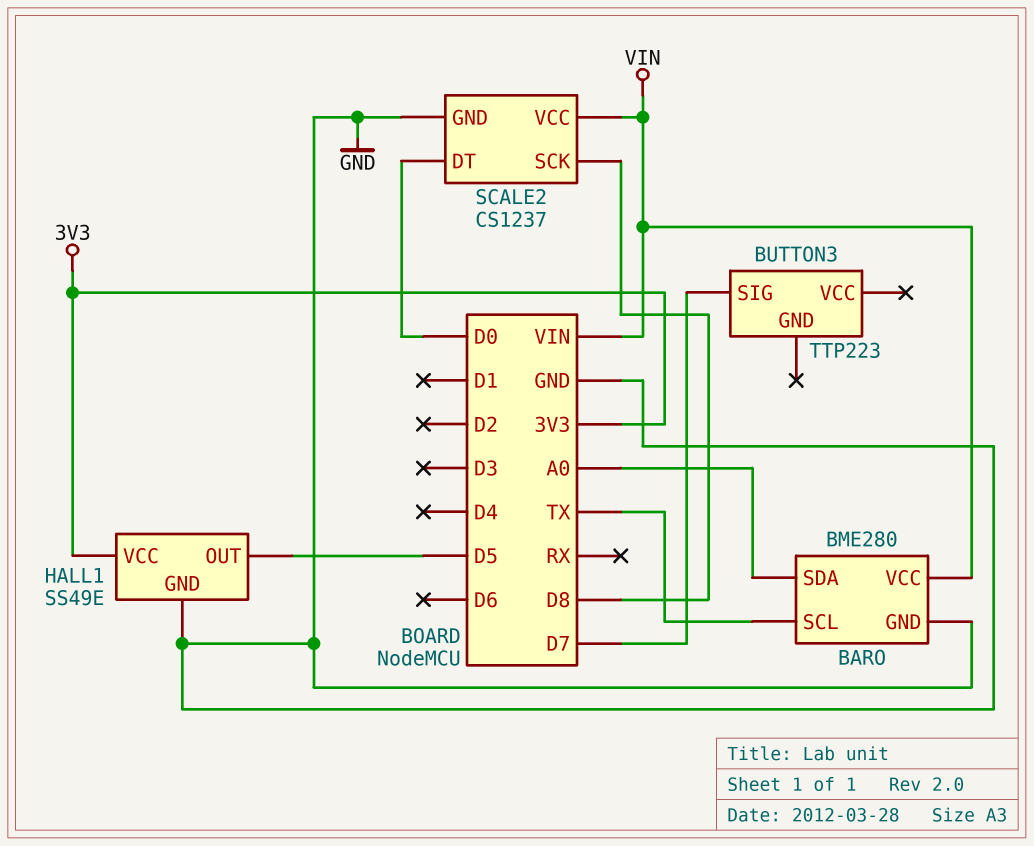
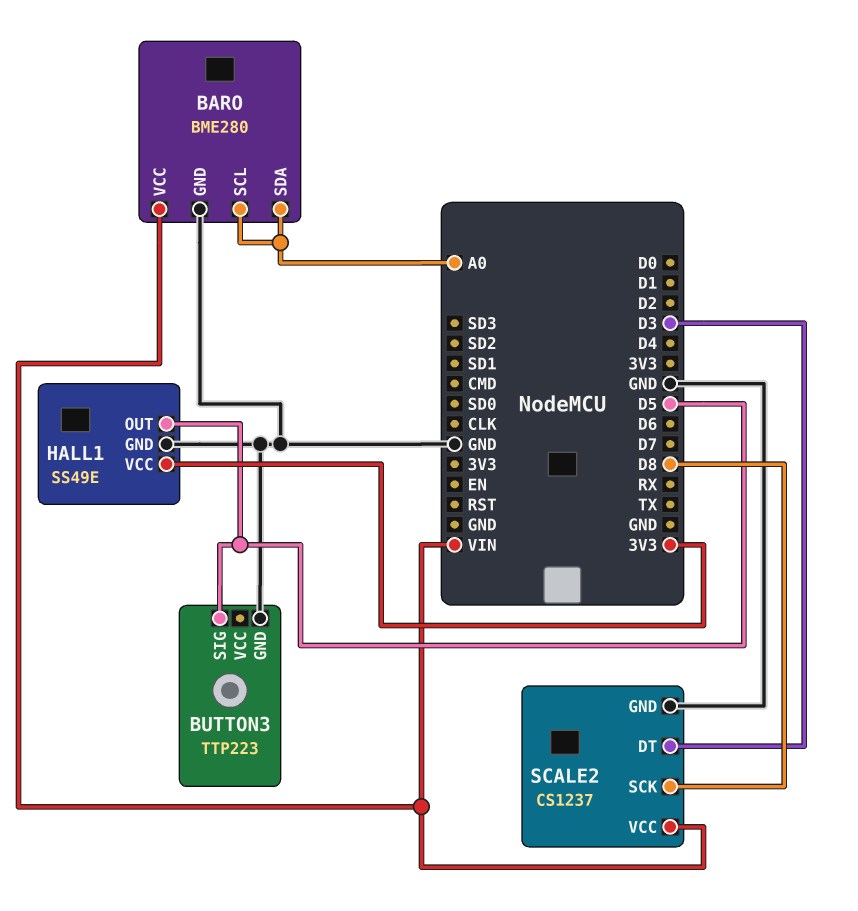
BARO pin SCL: TX -> A0
BUTTON3 pin GND: none -> GND
BUTTON3 pin SIG: D7 -> D5
SCALE2 pin DT: D0 -> D3

